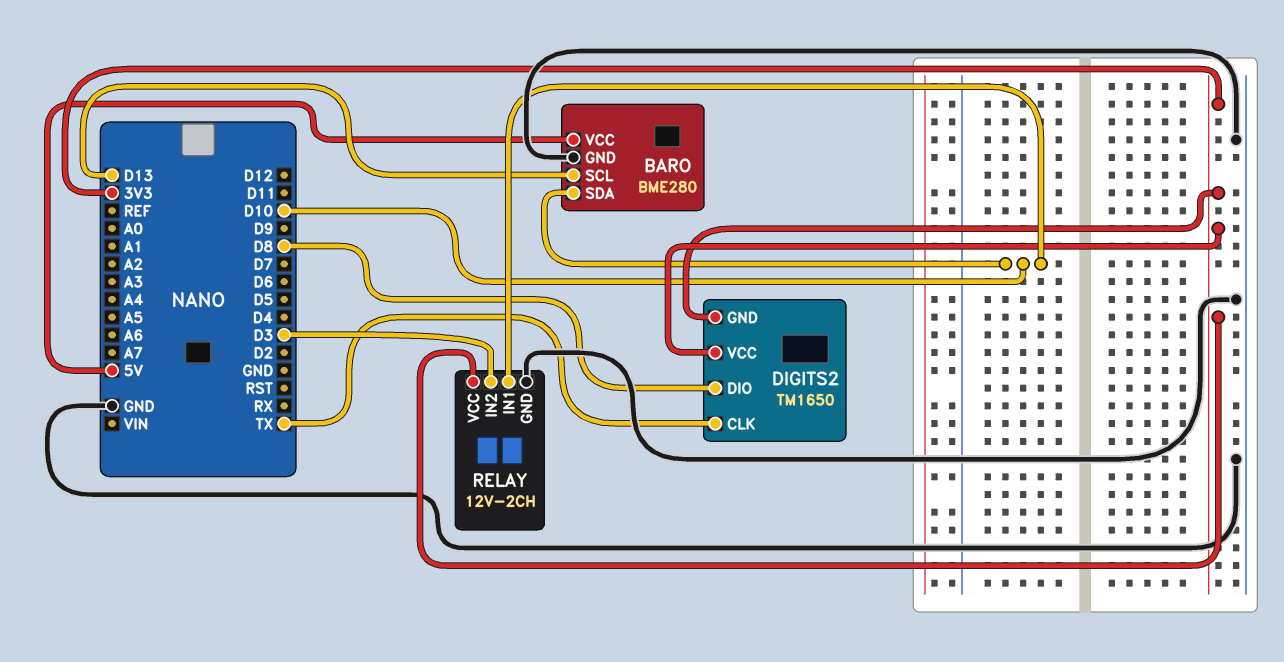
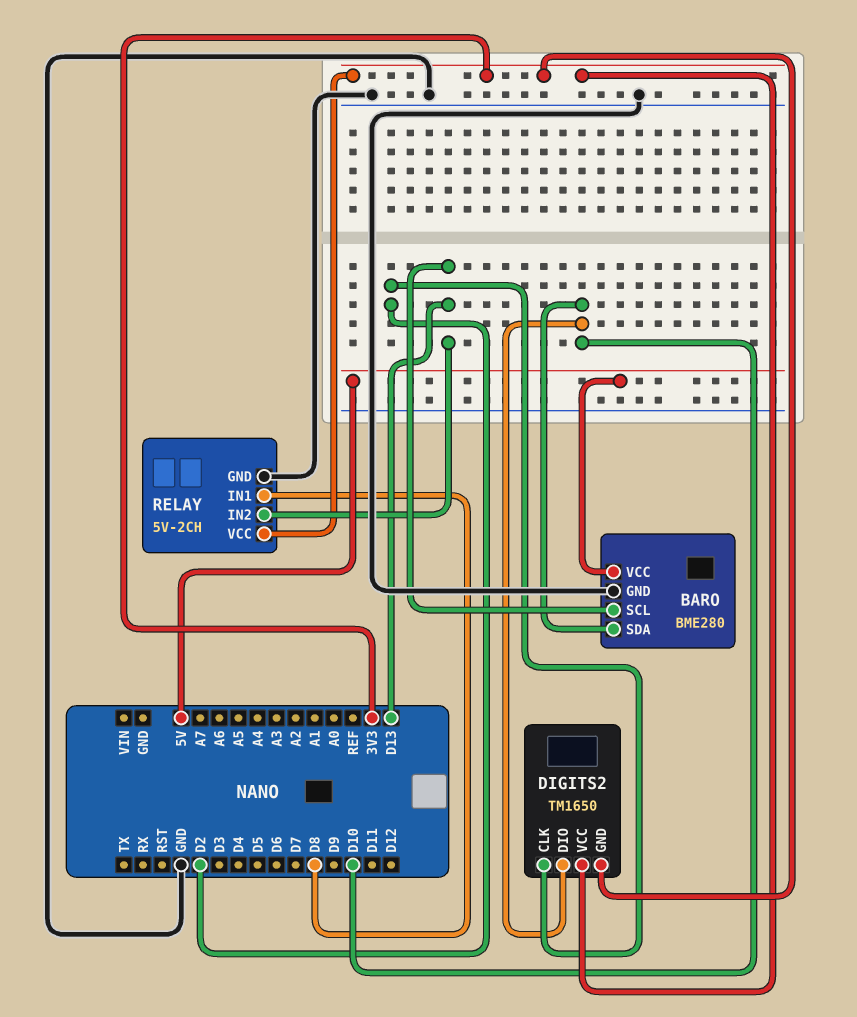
DIGITS2 pin CLK: TX -> D2
DIGITS2 pin DIO: D8 -> D10
RELAY: 12V-2CH -> 5V-2CH
RELAY pin IN1: D10 -> D8
RELAY pin IN2: D3 -> D13

